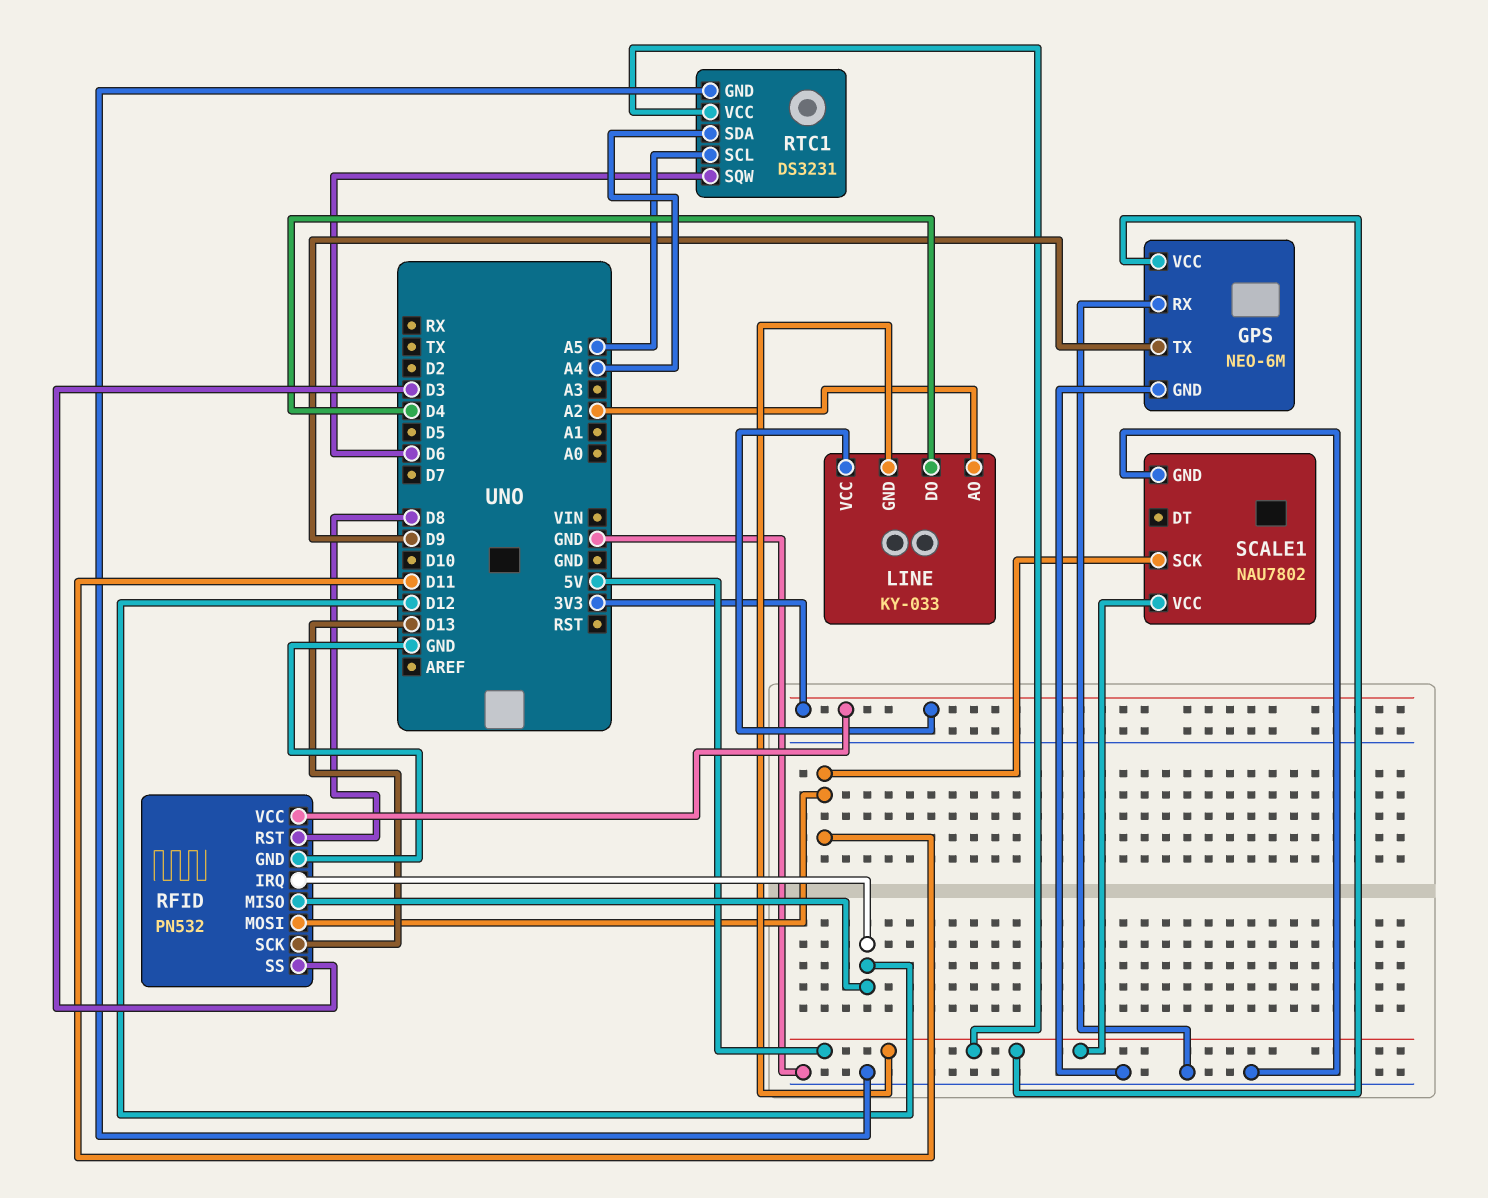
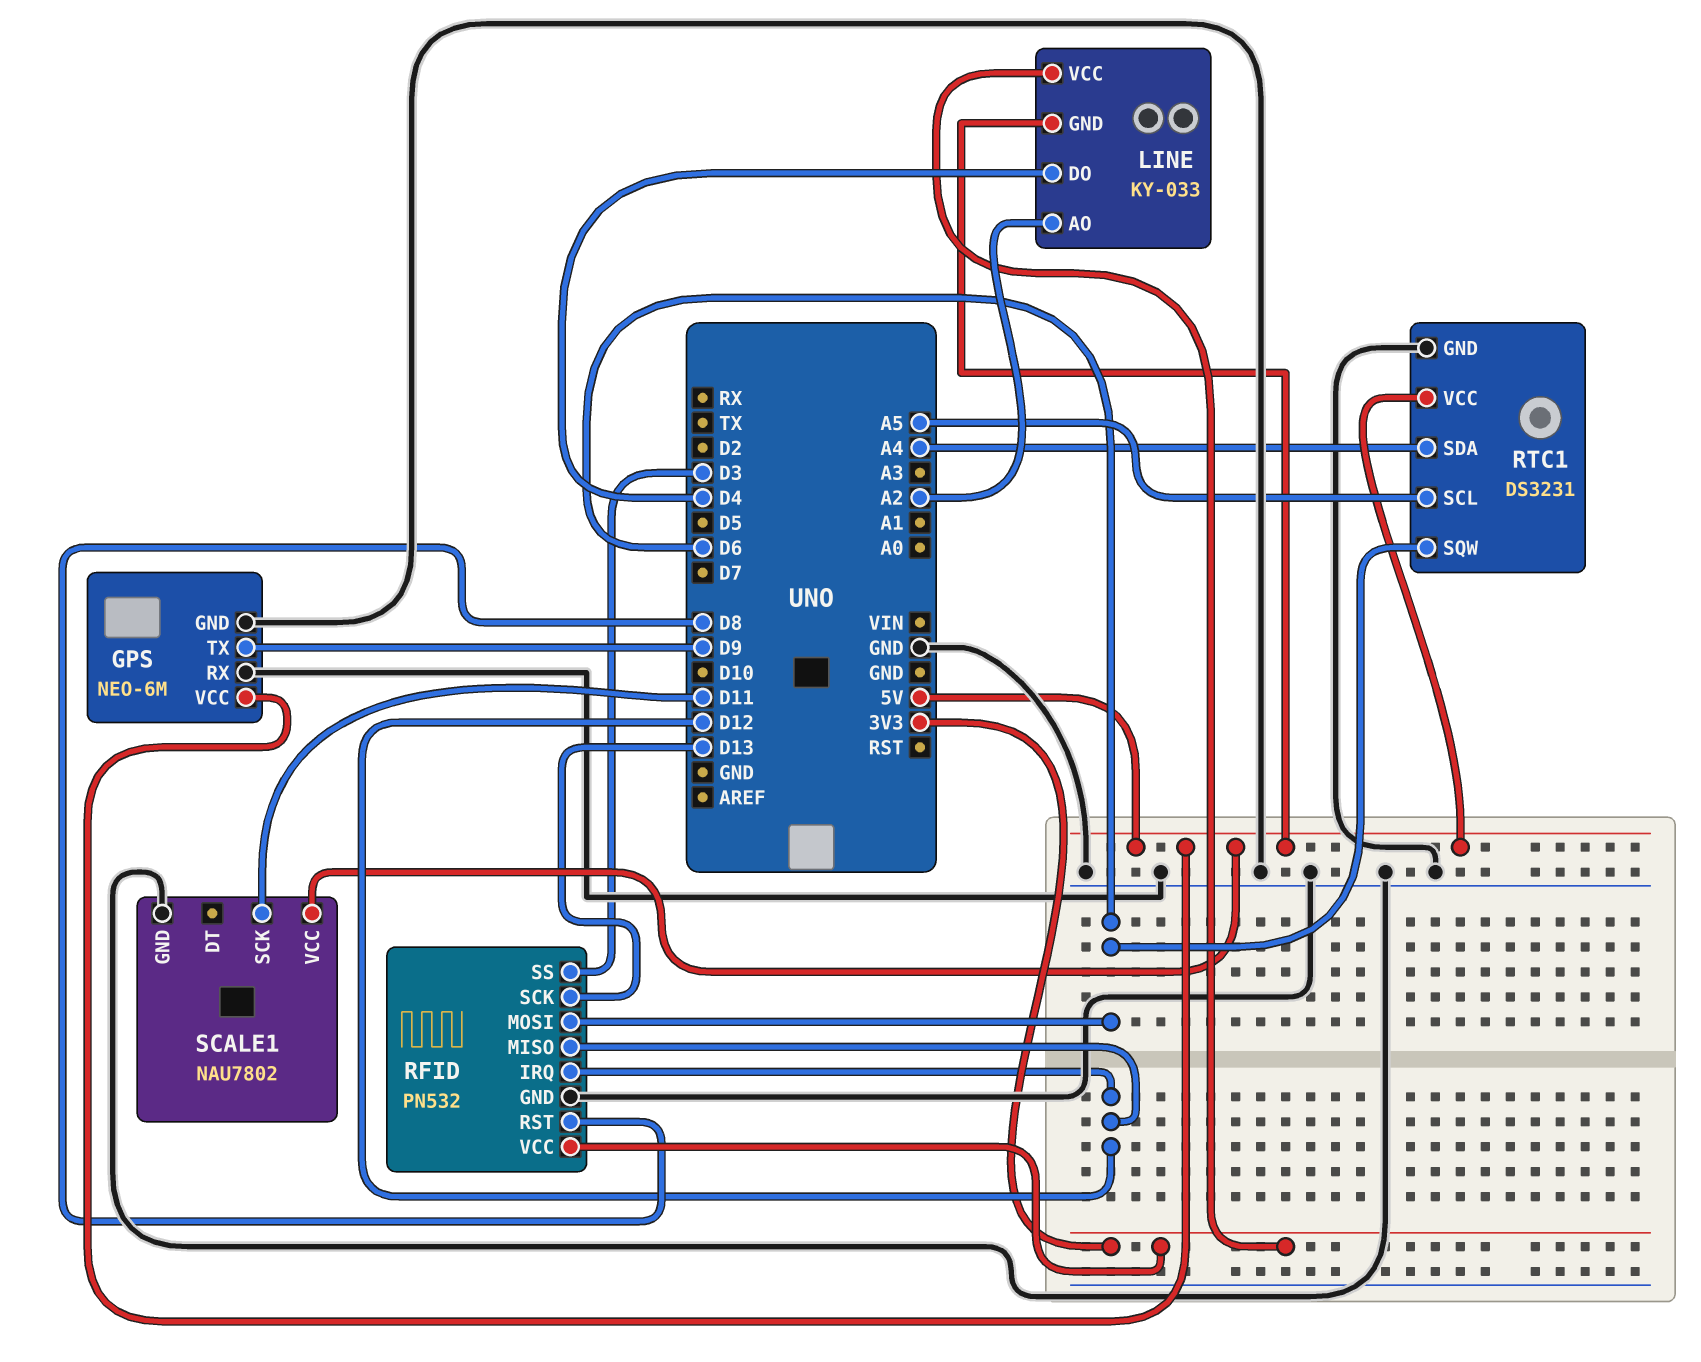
RFID pin MOSI: D11 -> D6

